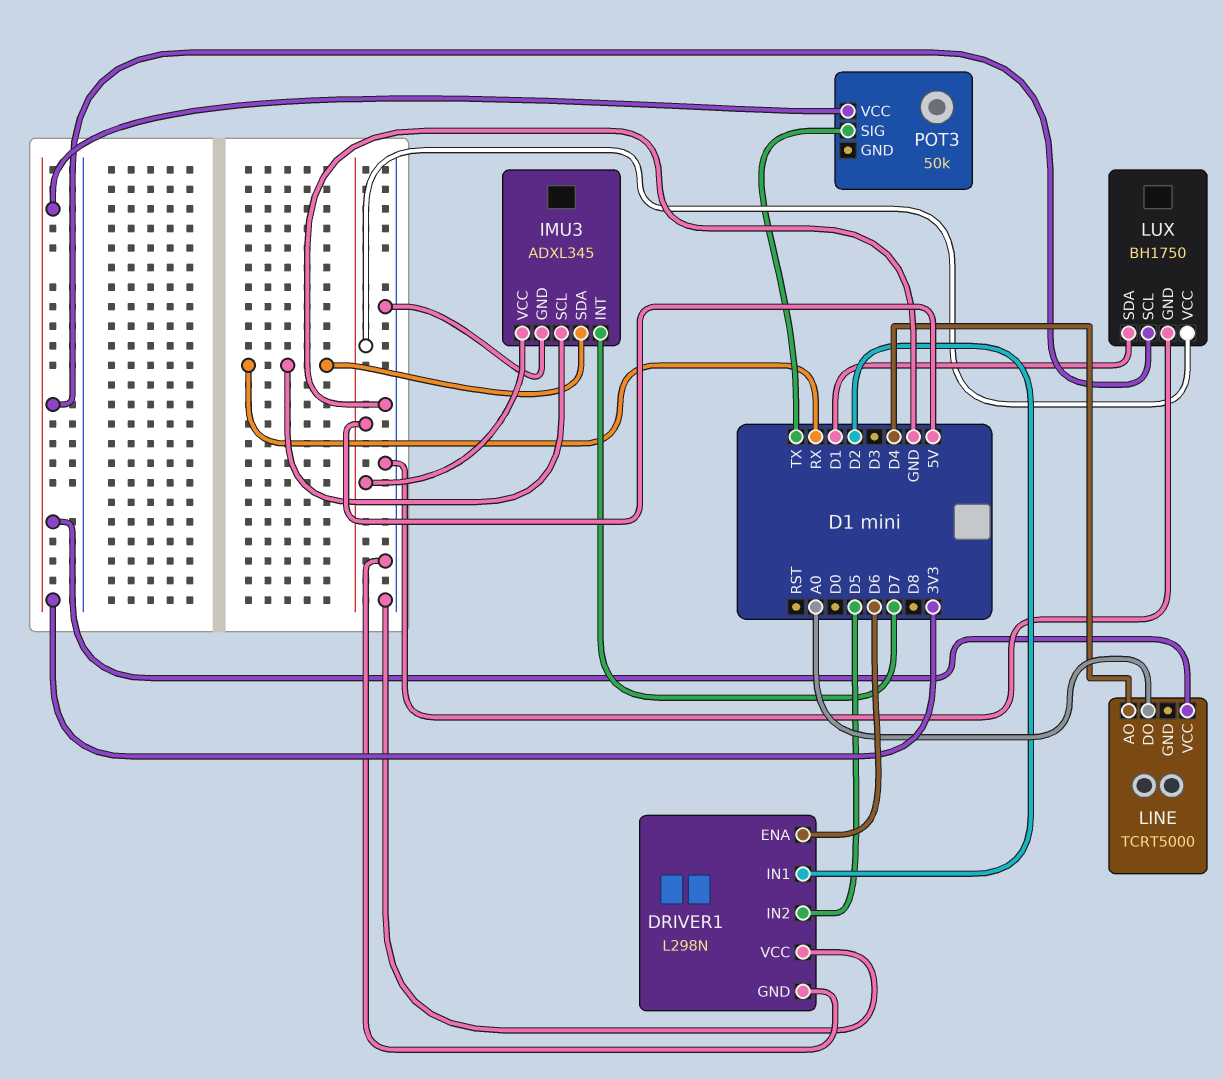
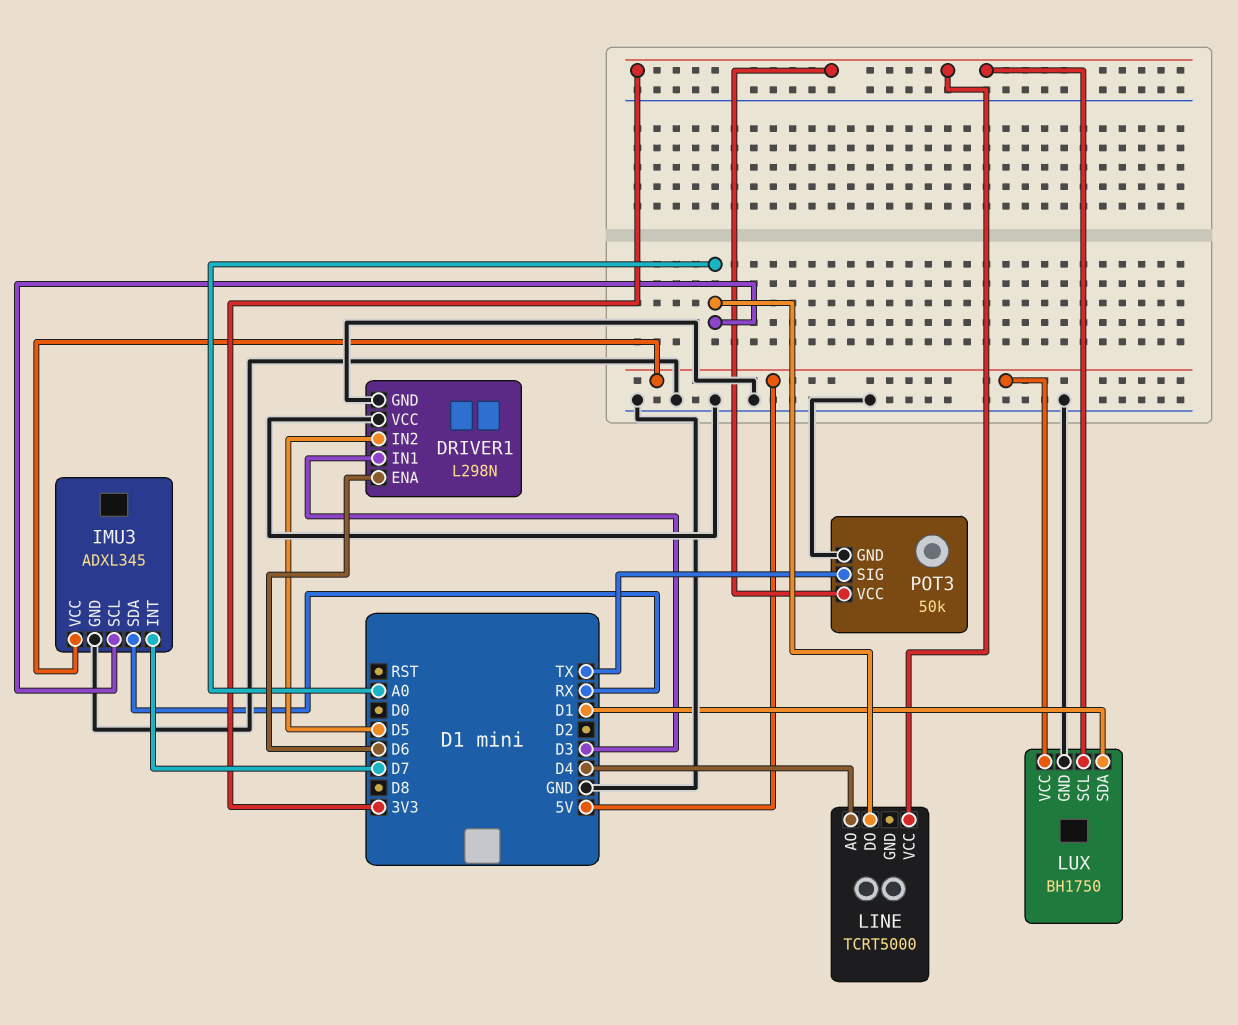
DRIVER1 pin IN1: D2 -> D3
IMU3 pin SCL: RX -> A0
POT3 pin GND: none -> GND

